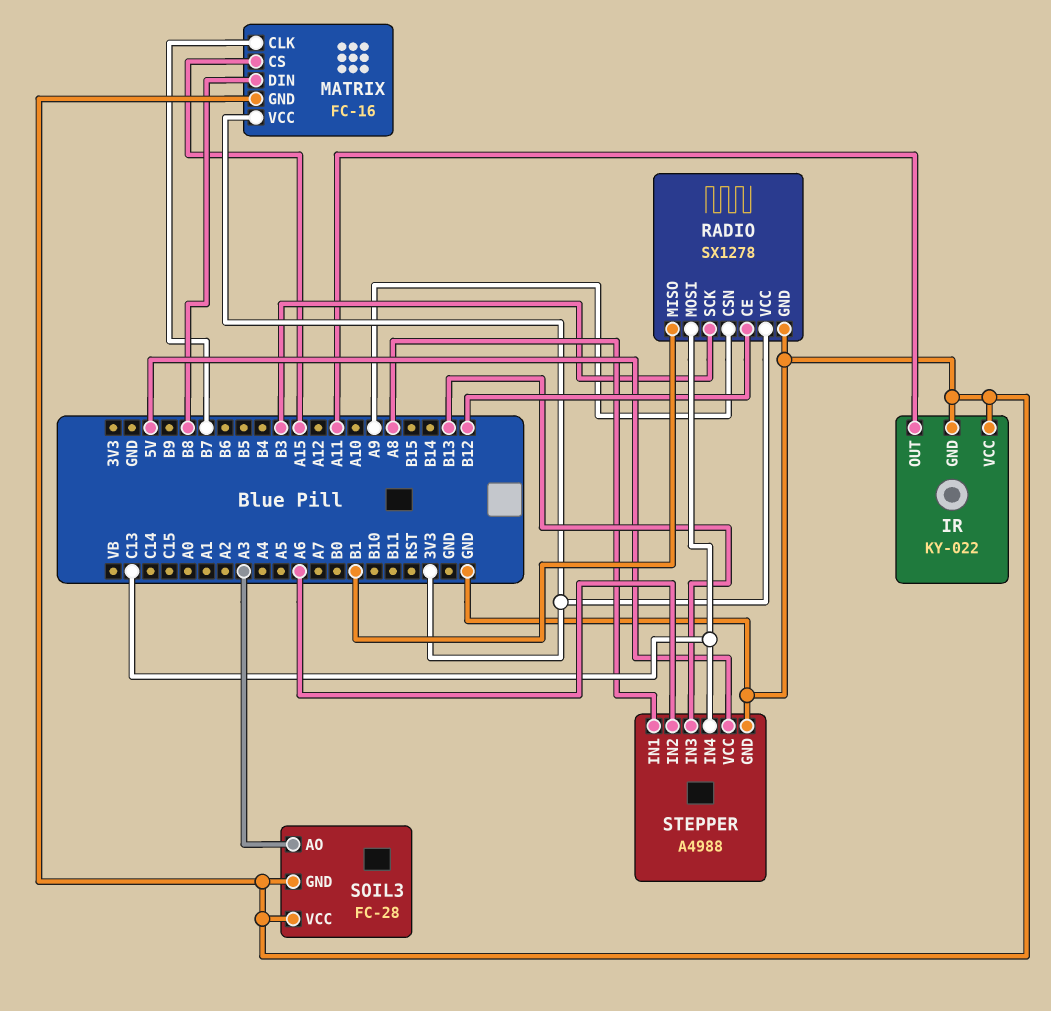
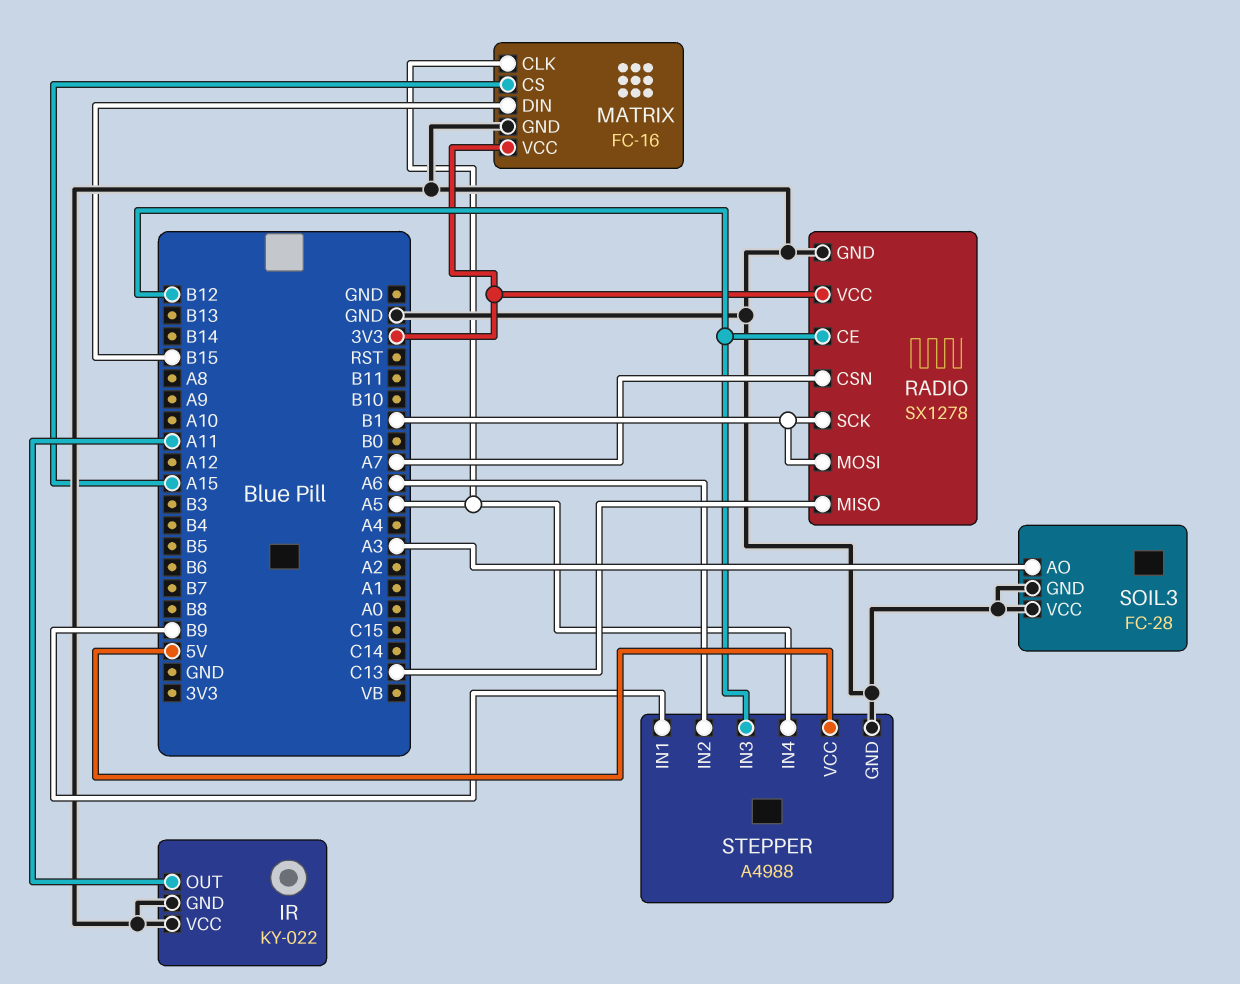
MATRIX pin CLK: B7 -> A5
MATRIX pin DIN: B8 -> B15
RADIO pin CSN: A9 -> A7
RADIO pin MISO: B1 -> C13
RADIO pin MOSI: C13 -> B1
RADIO pin SCK: B3 -> B1
STEPPER pin IN1: A8 -> B9
STEPPER pin IN3: B13 -> B12
STEPPER pin IN4: C13 -> A5

